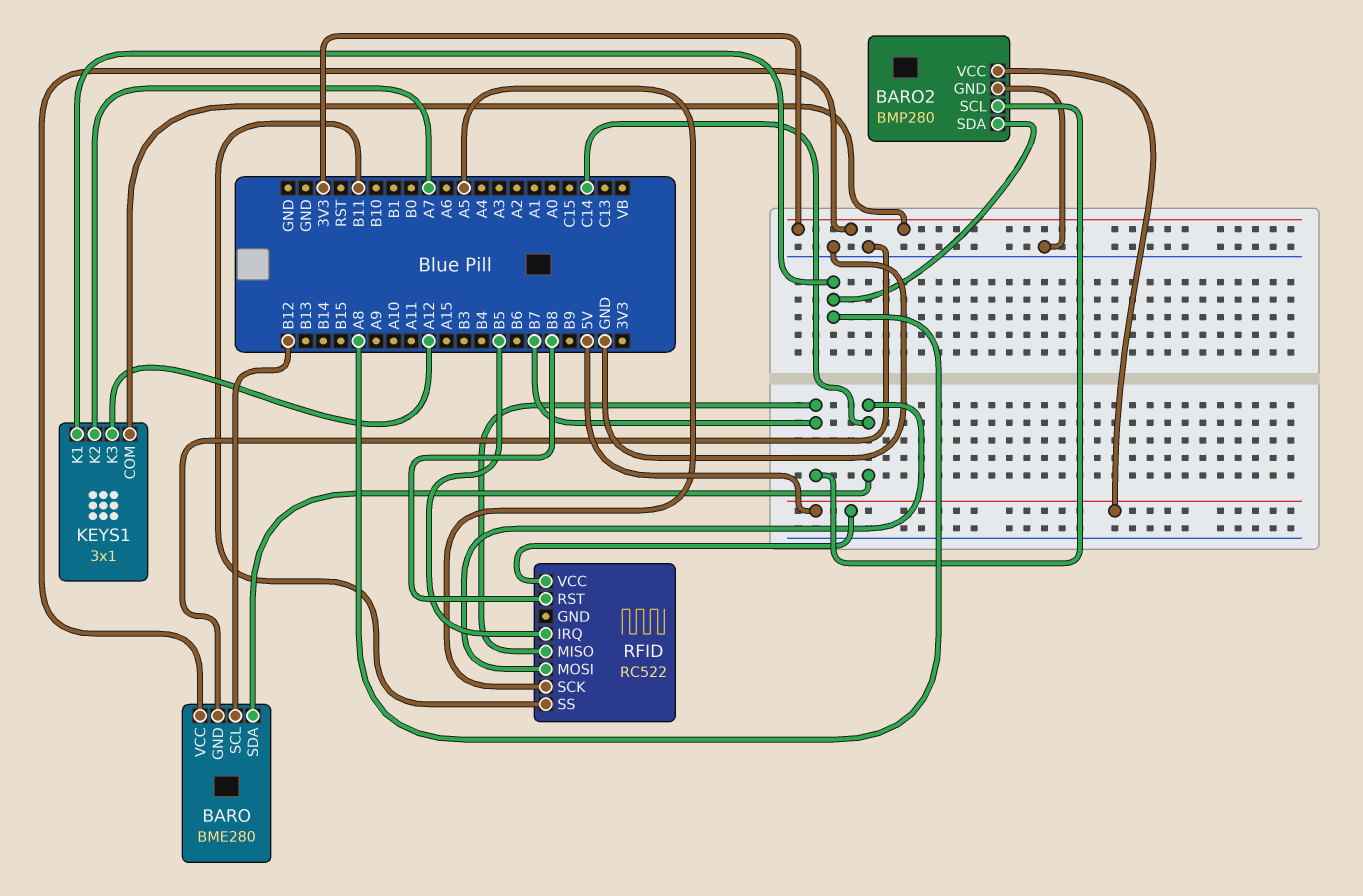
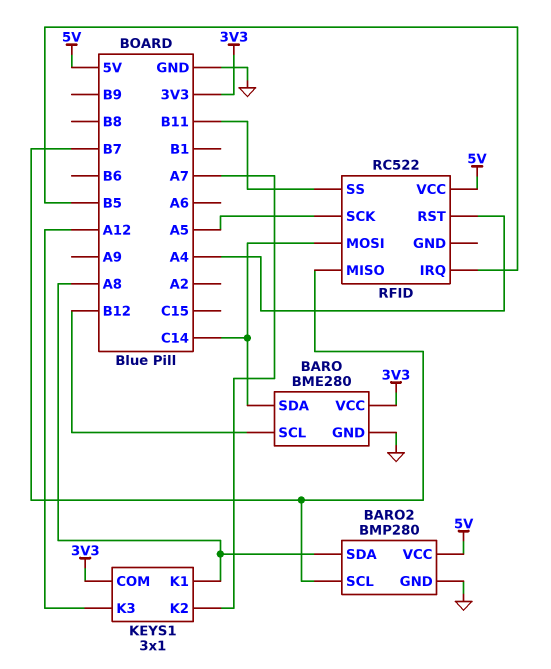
RFID pin RST: B8 -> A4

